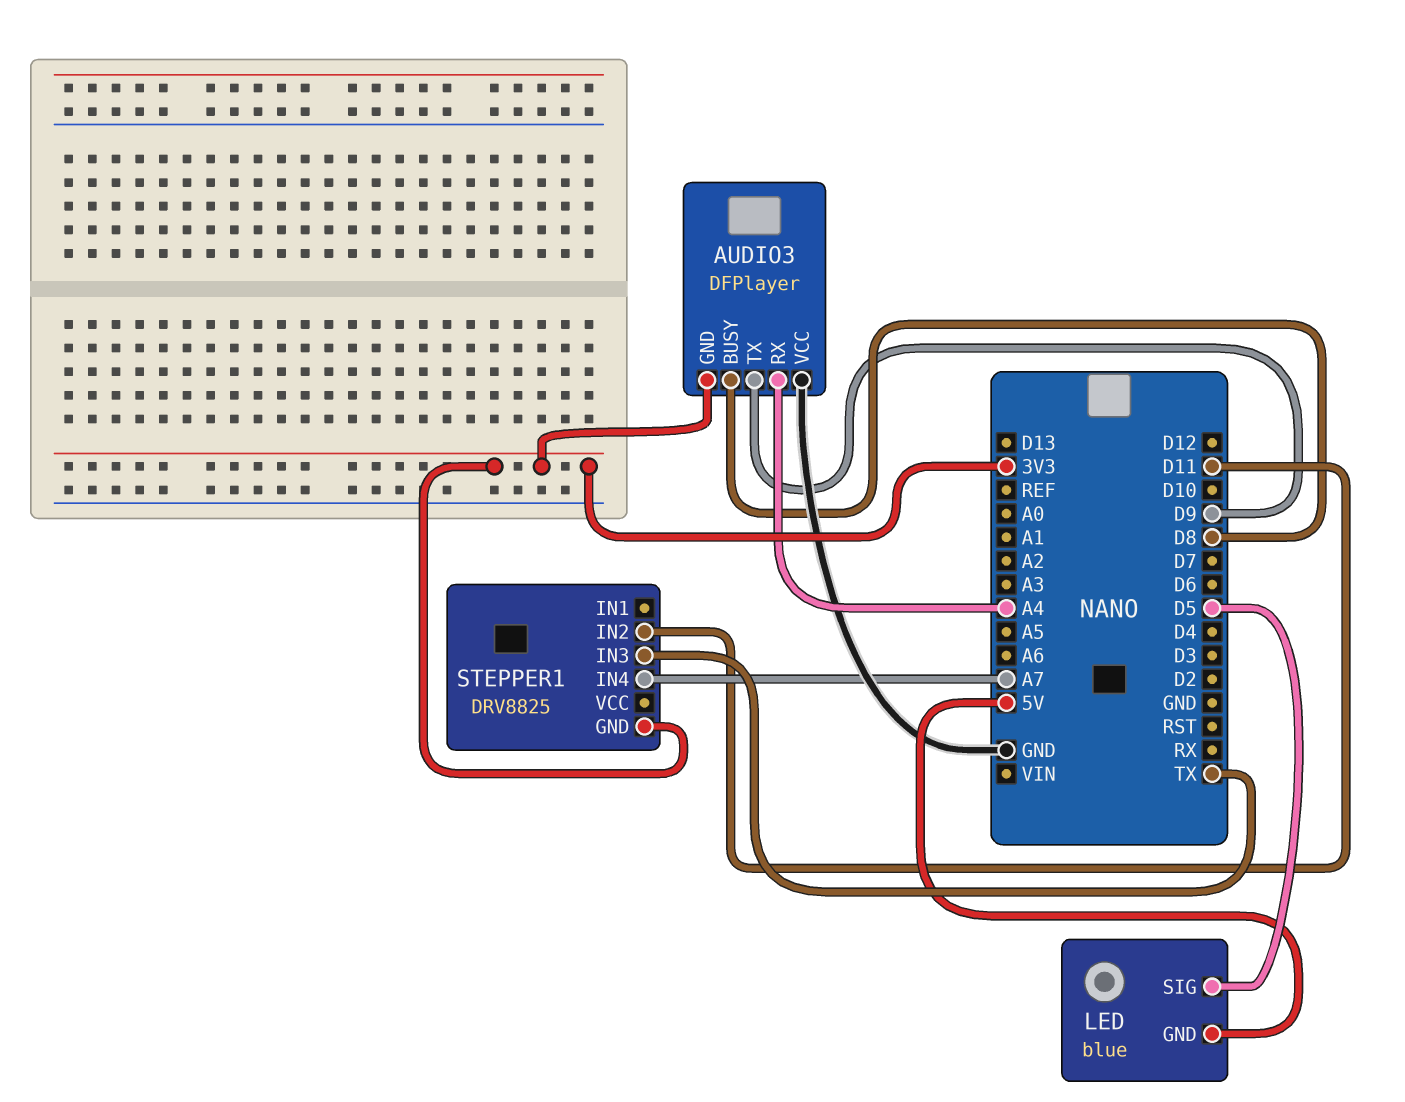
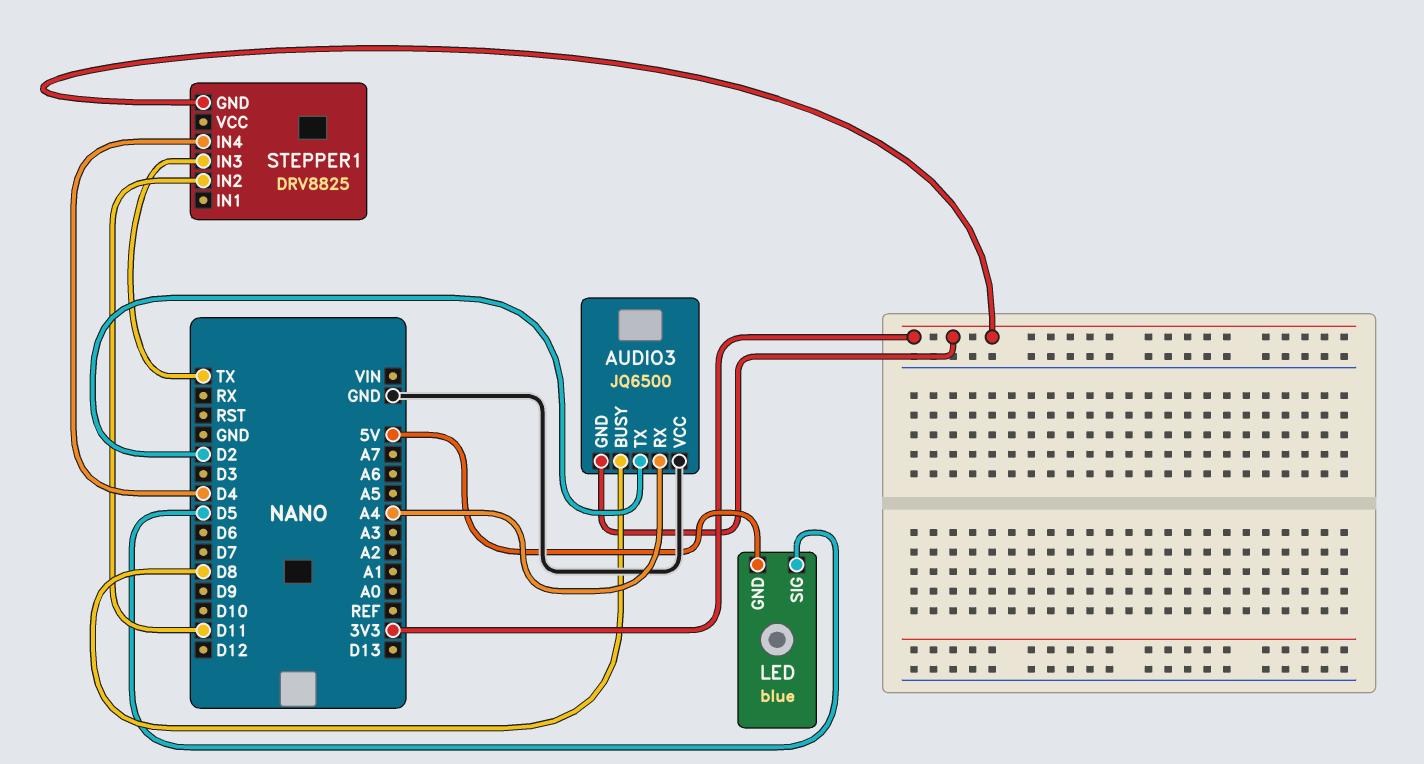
AUDIO3: DFPlayer -> JQ6500
AUDIO3 pin TX: D9 -> D2
STEPPER1 pin IN4: A7 -> D4

